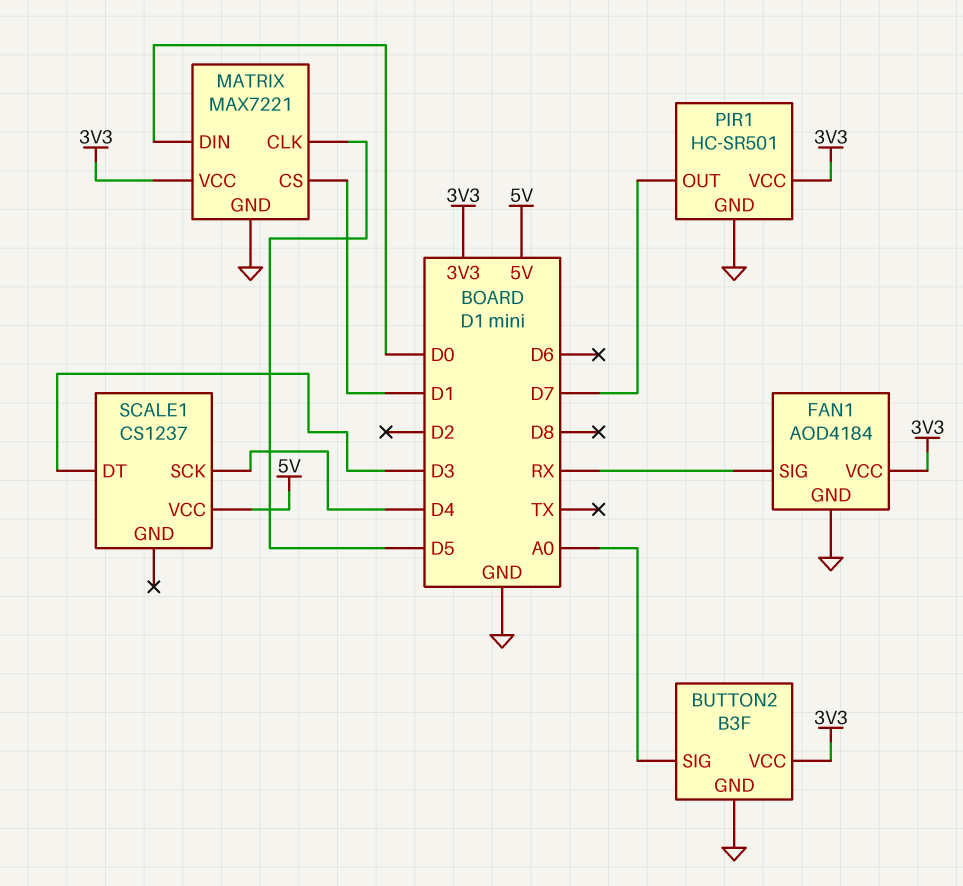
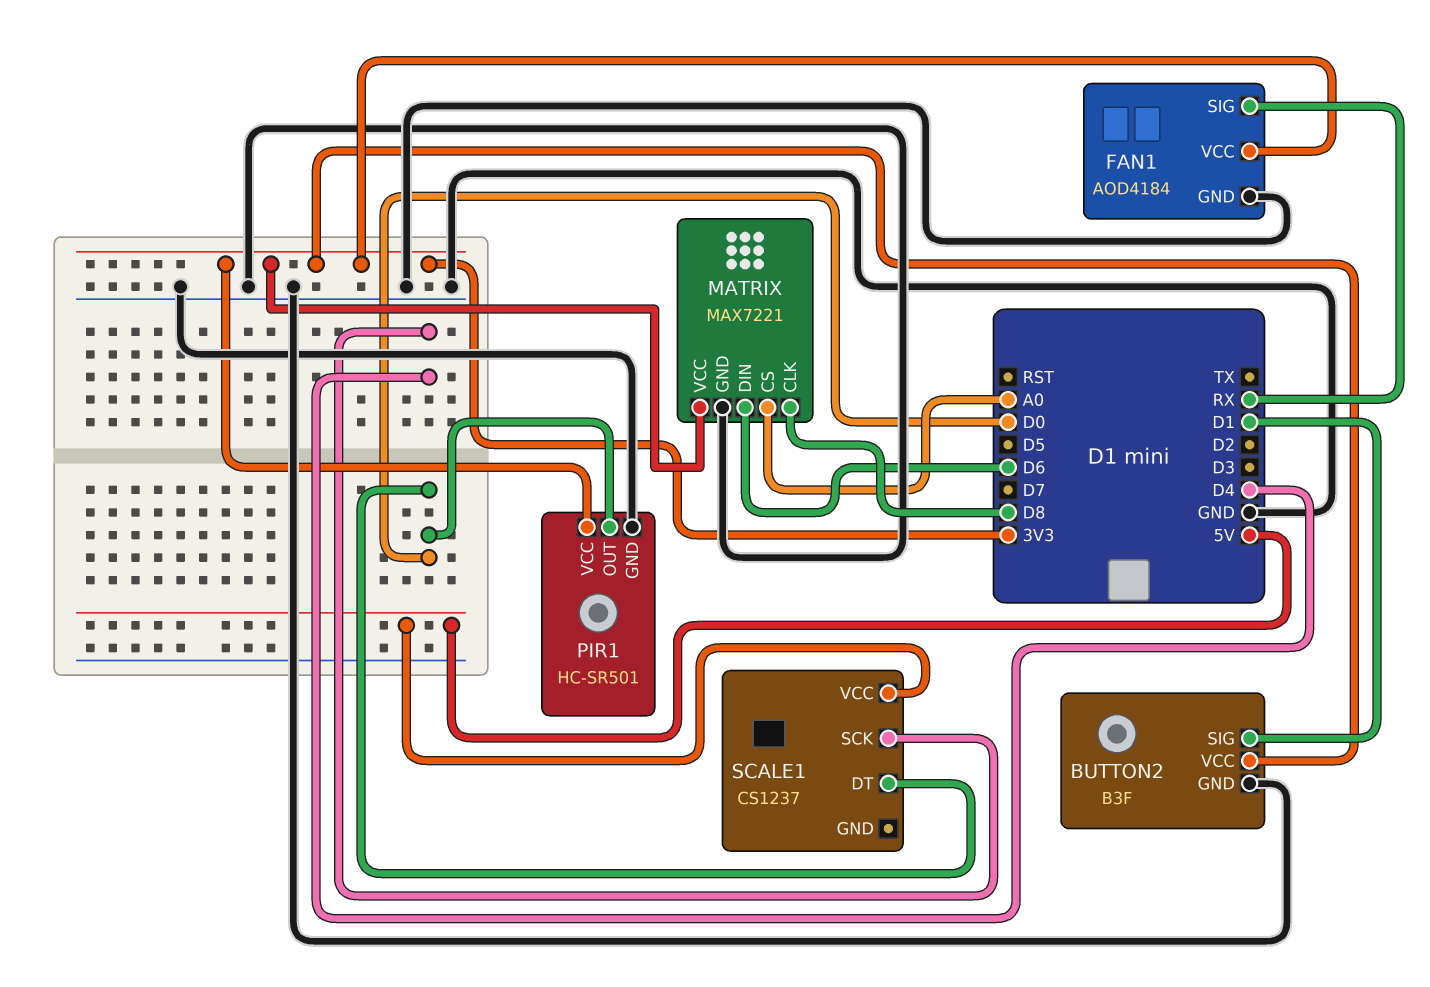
BUTTON2 pin SIG: A0 -> D1
MATRIX pin CLK: D5 -> D8
MATRIX pin CS: D1 -> A0
MATRIX pin DIN: D0 -> D6
PIR1 pin OUT: D7 -> D0
SCALE1 pin DT: D3 -> D0

